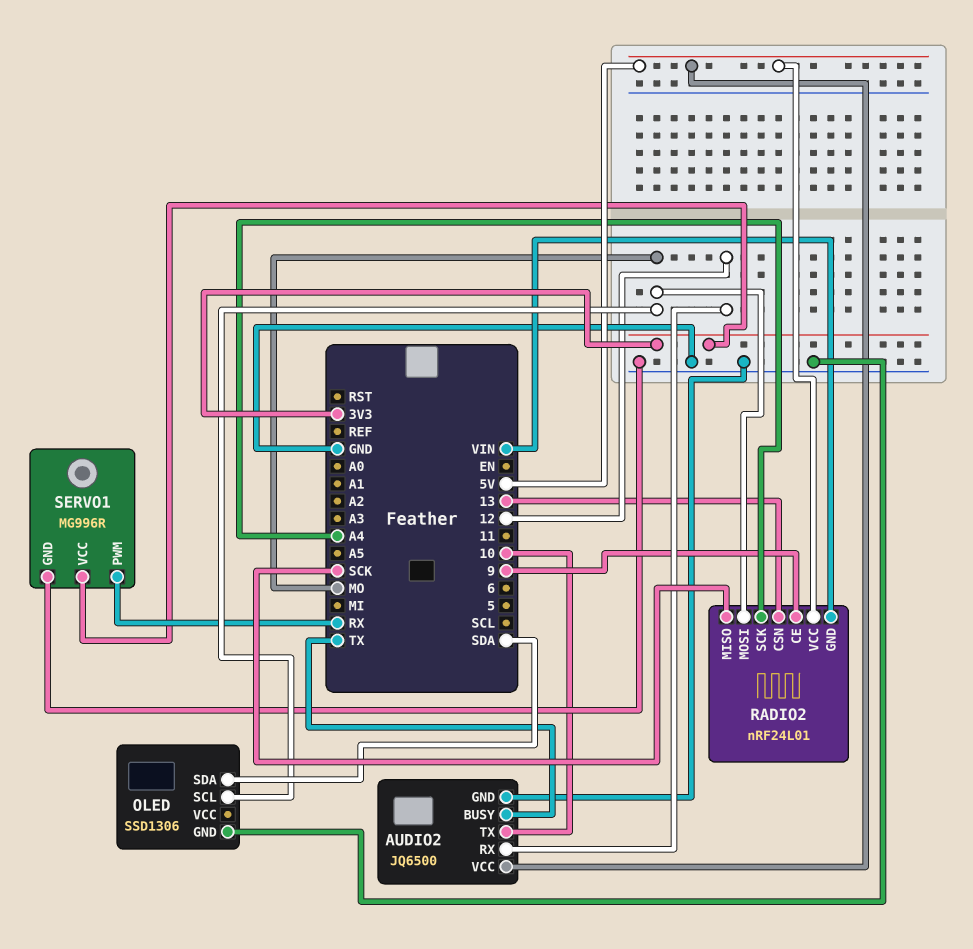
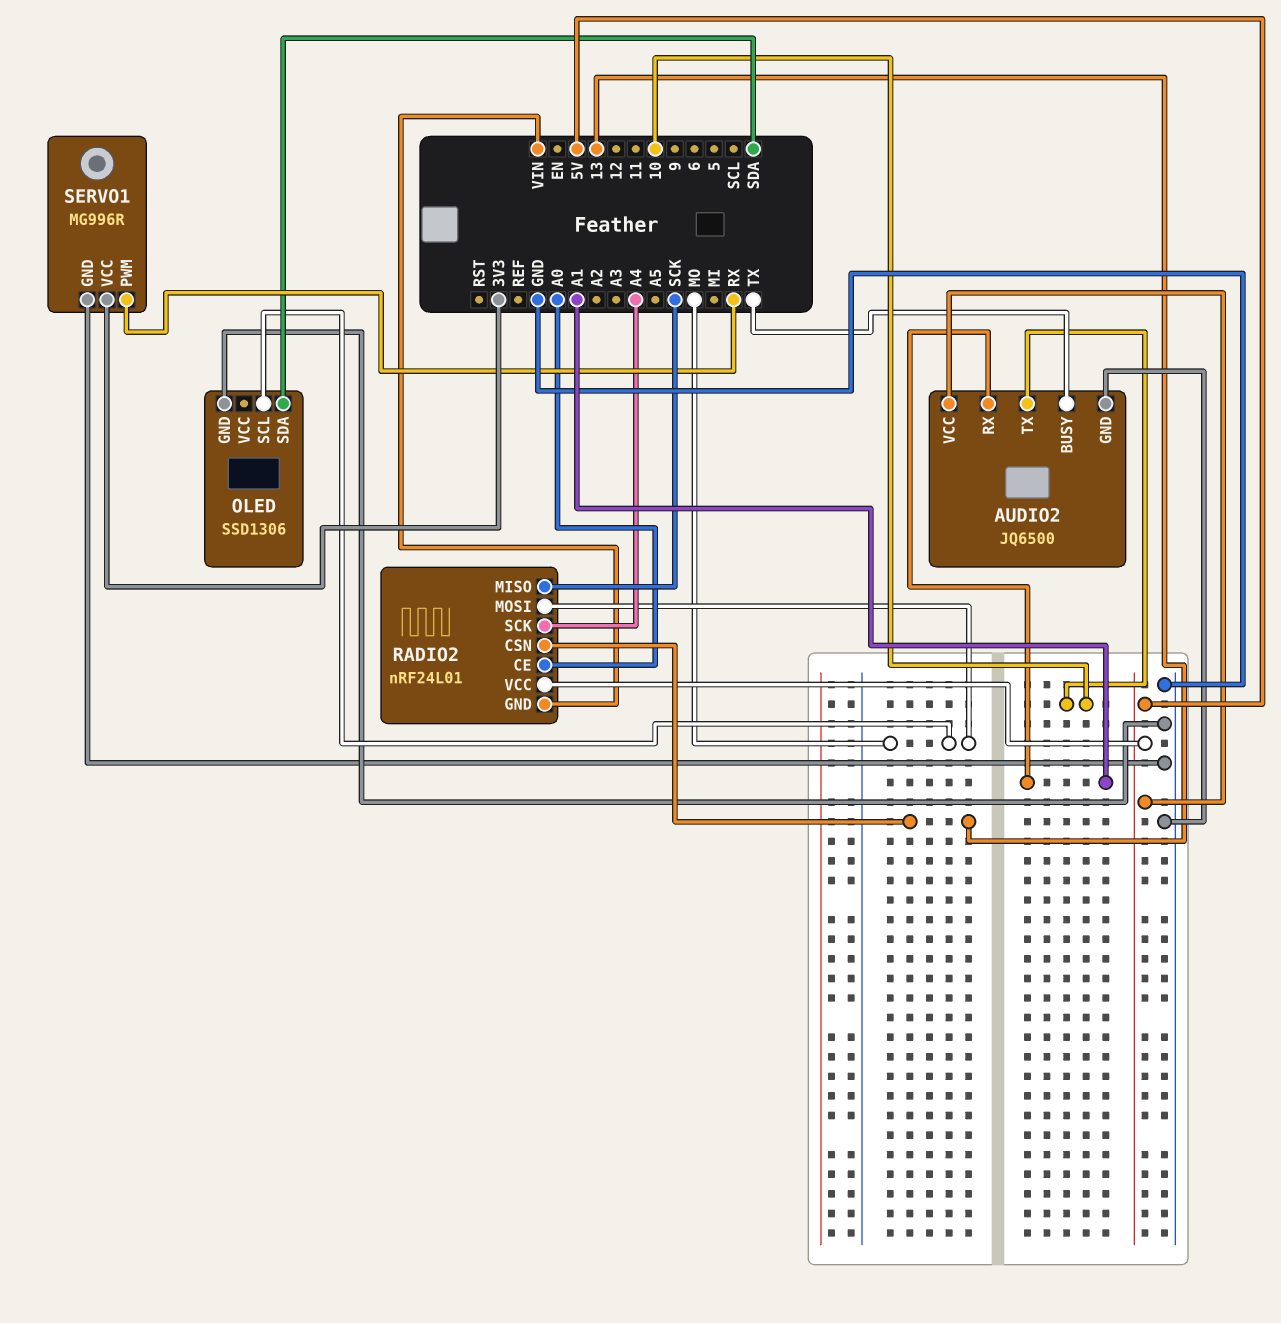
AUDIO2 pin RX: 12 -> A1
RADIO2 pin CE: 9 -> A0

